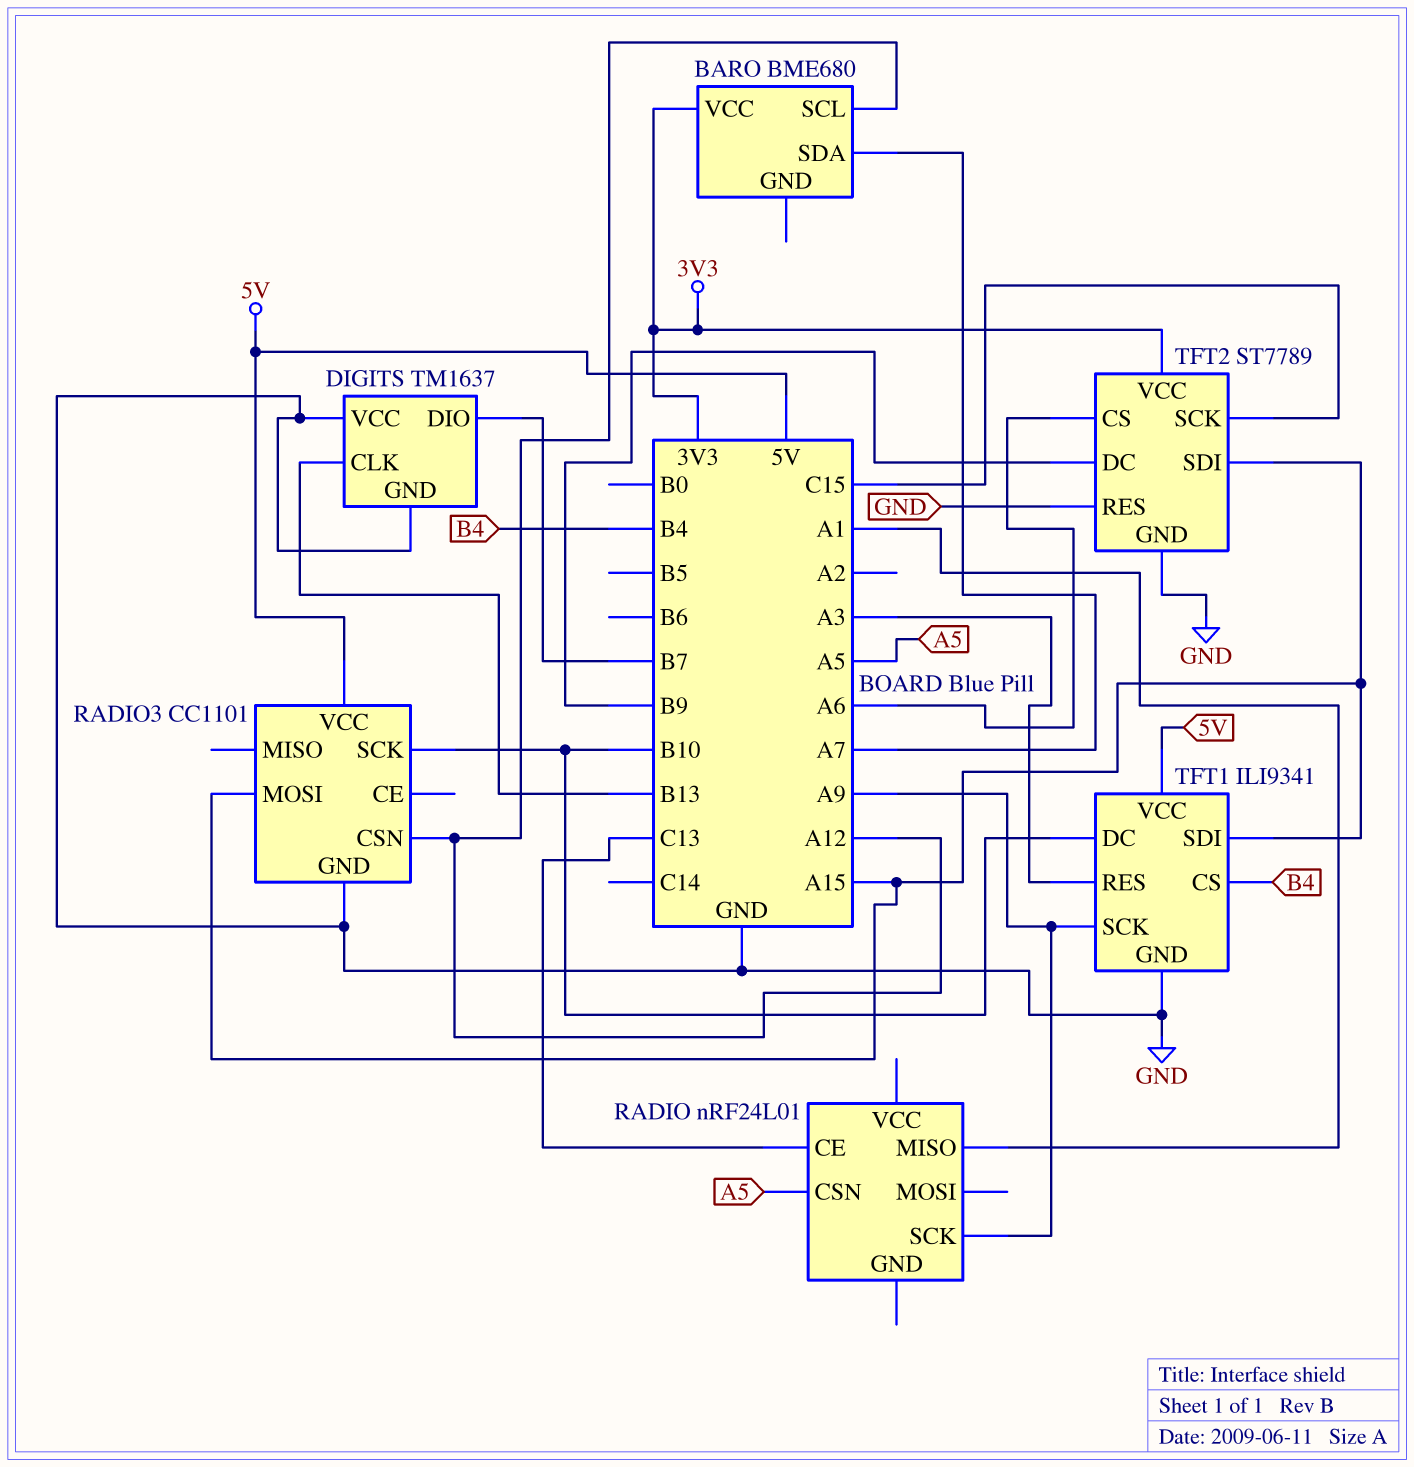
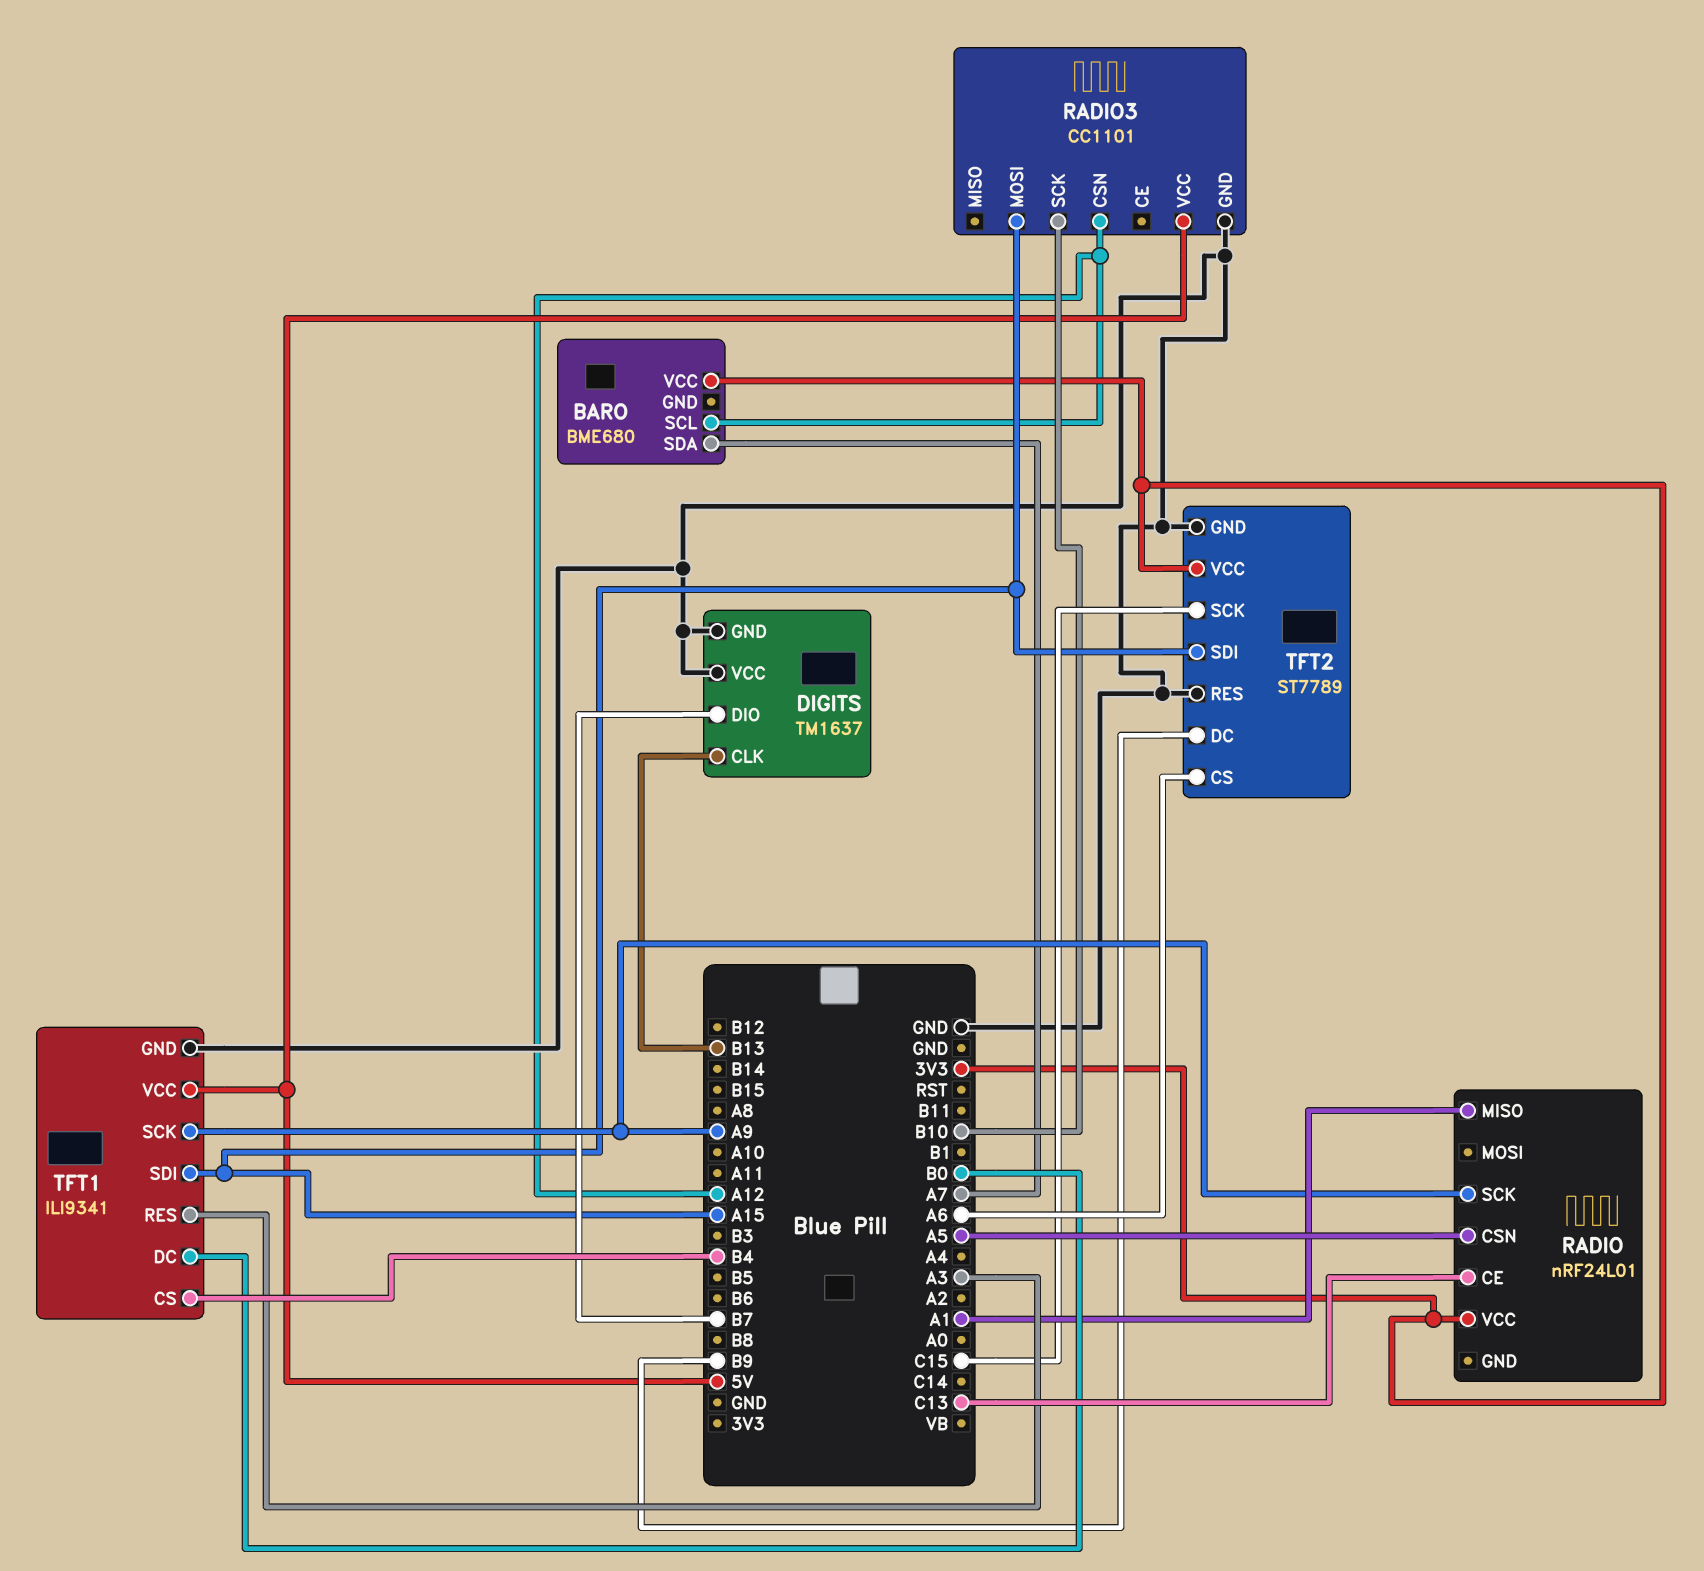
RADIO pin VCC: none -> 3V3
TFT1 pin DC: B10 -> B0

